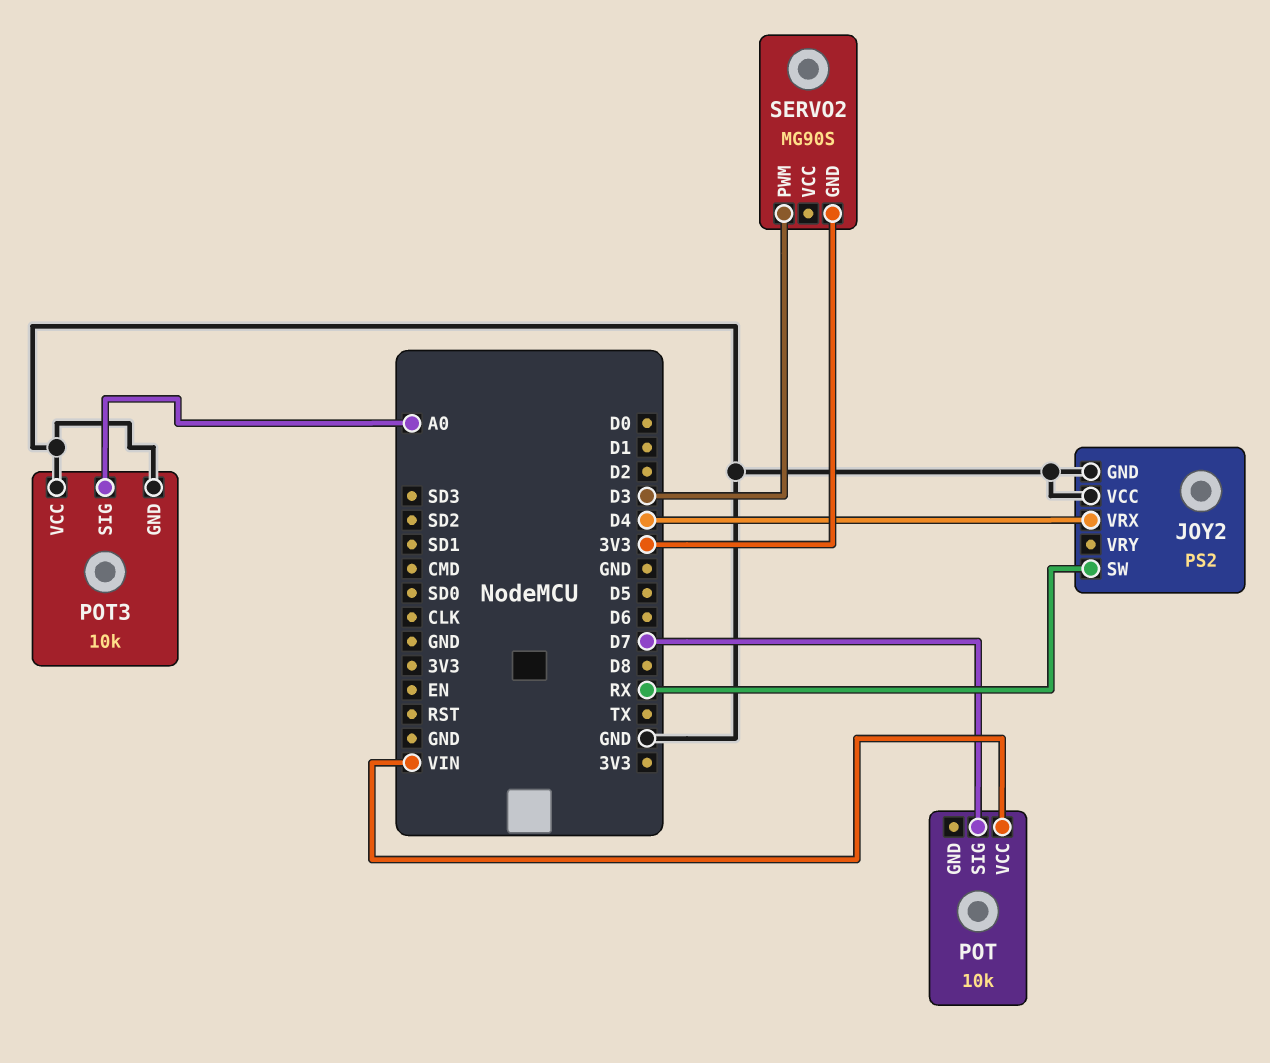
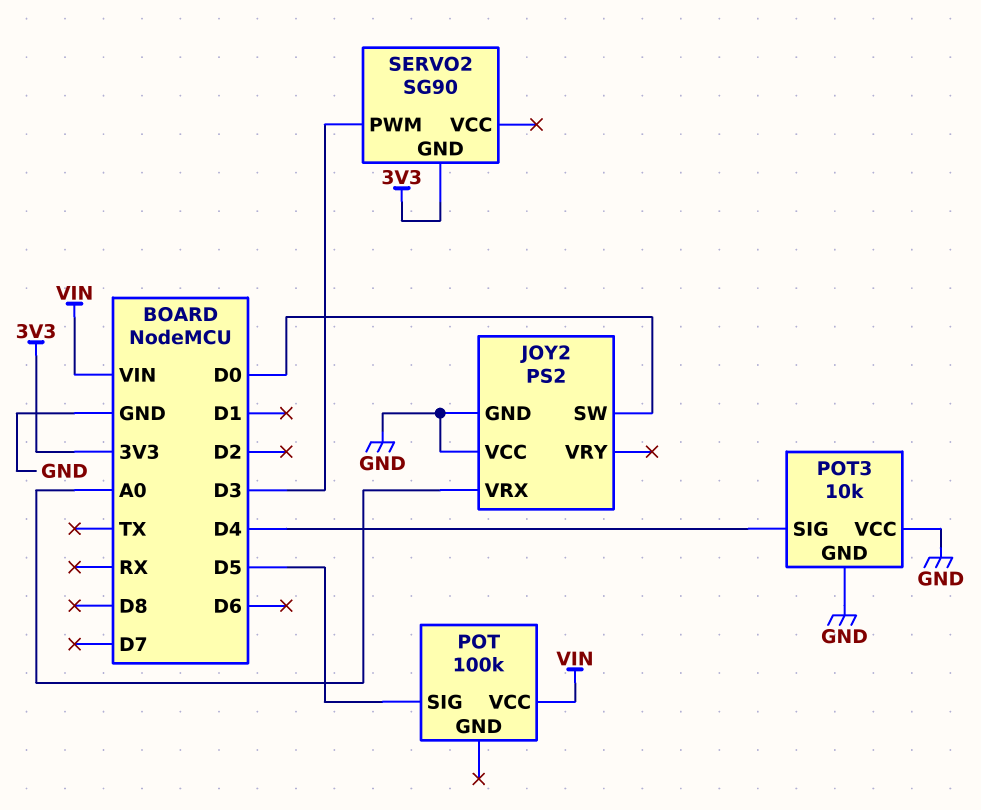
JOY2 pin SW: RX -> D0
JOY2 pin VRX: D4 -> A0
POT: 10k -> 100k
POT pin SIG: D7 -> D5
POT3 pin SIG: A0 -> D4
SERVO2: MG90S -> SG90

